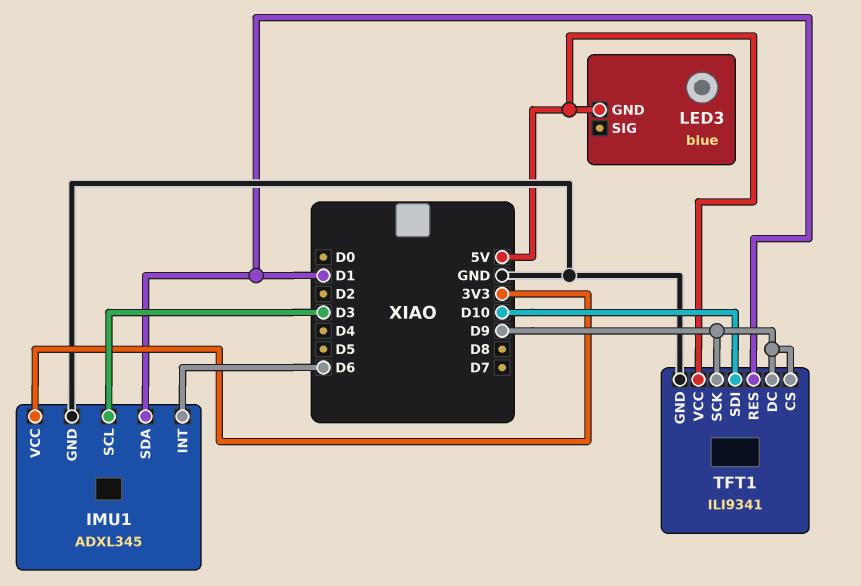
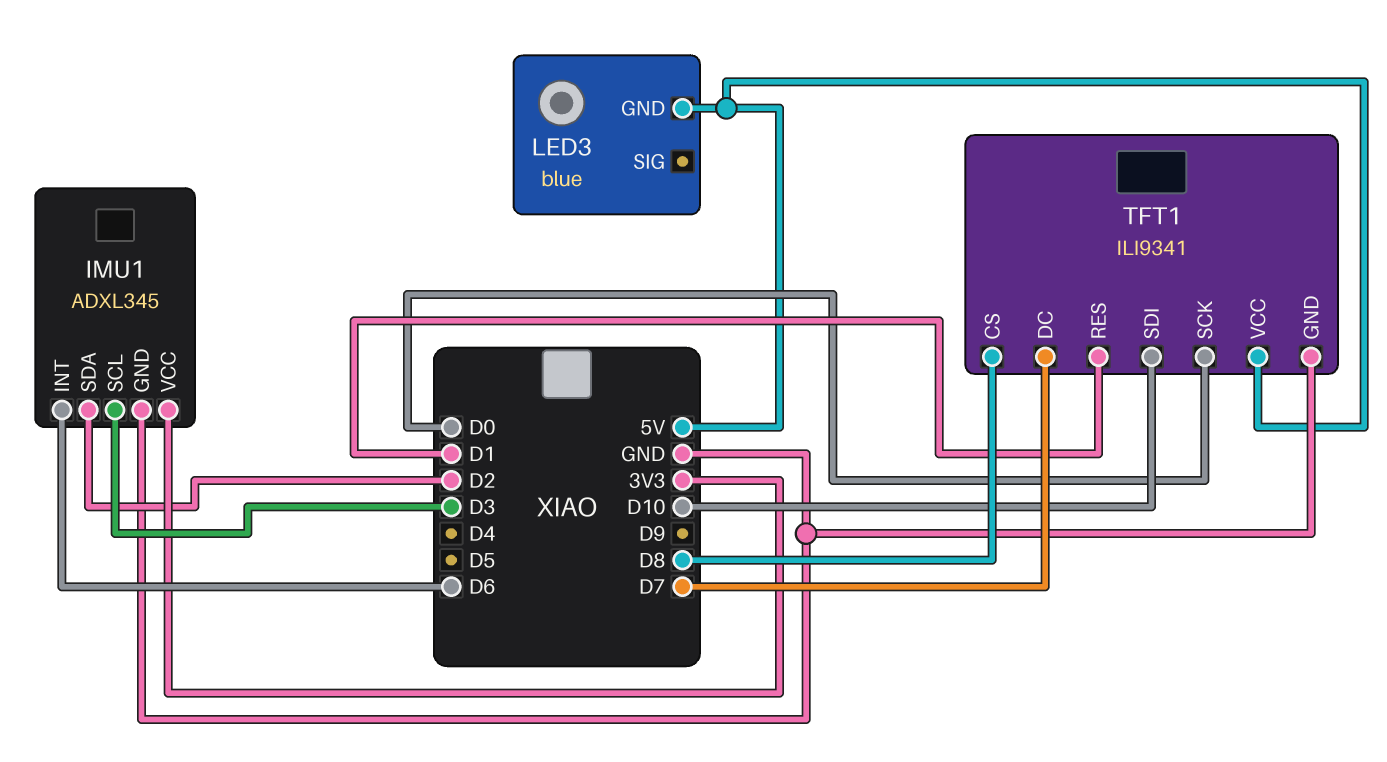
IMU1 pin SDA: D1 -> D2
TFT1 pin CS: D9 -> D8
TFT1 pin DC: D9 -> D7
TFT1 pin SCK: D9 -> D0

